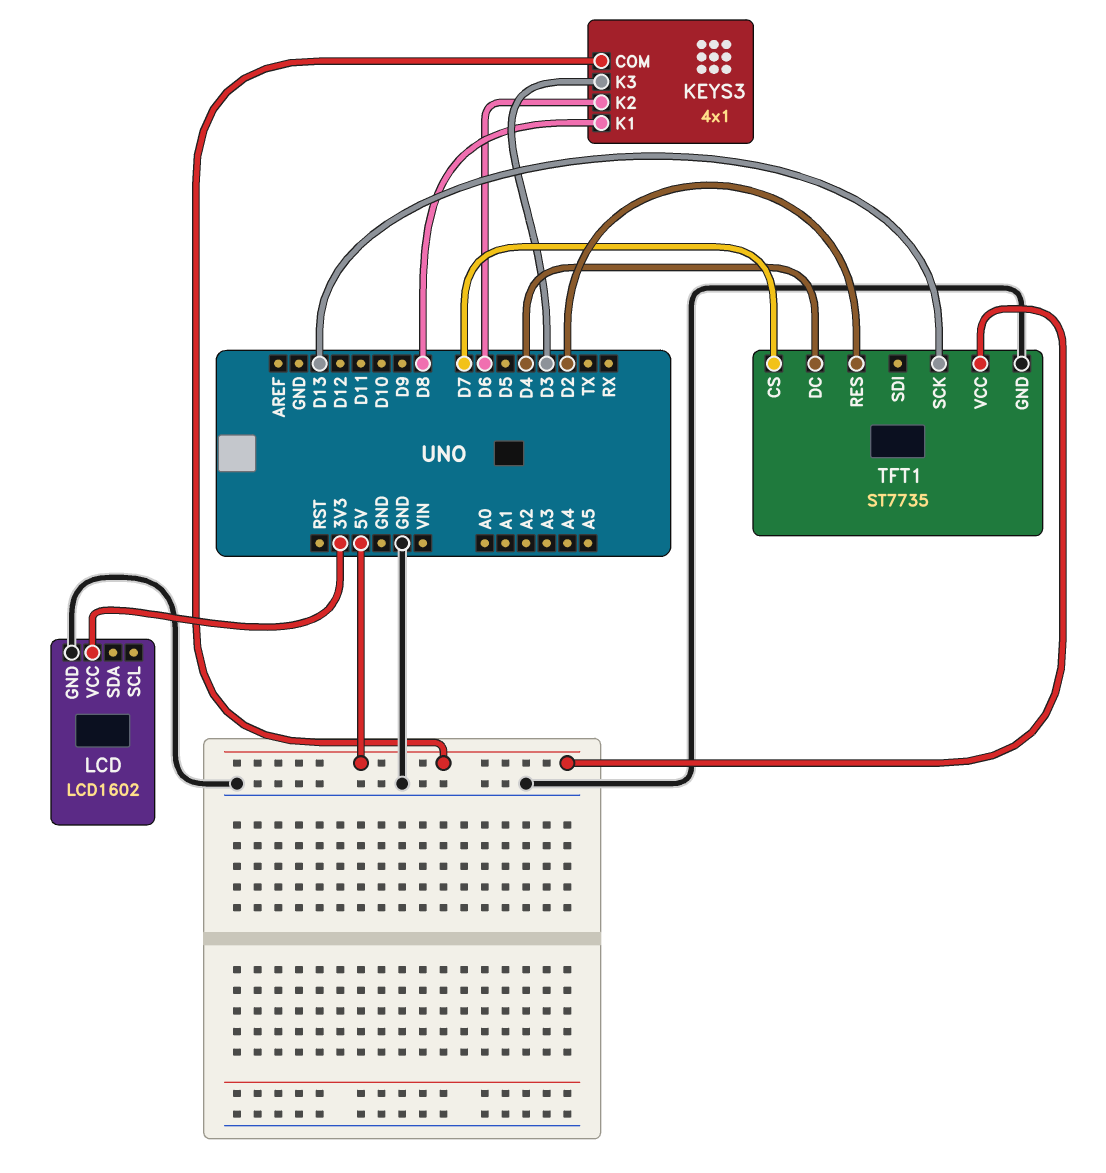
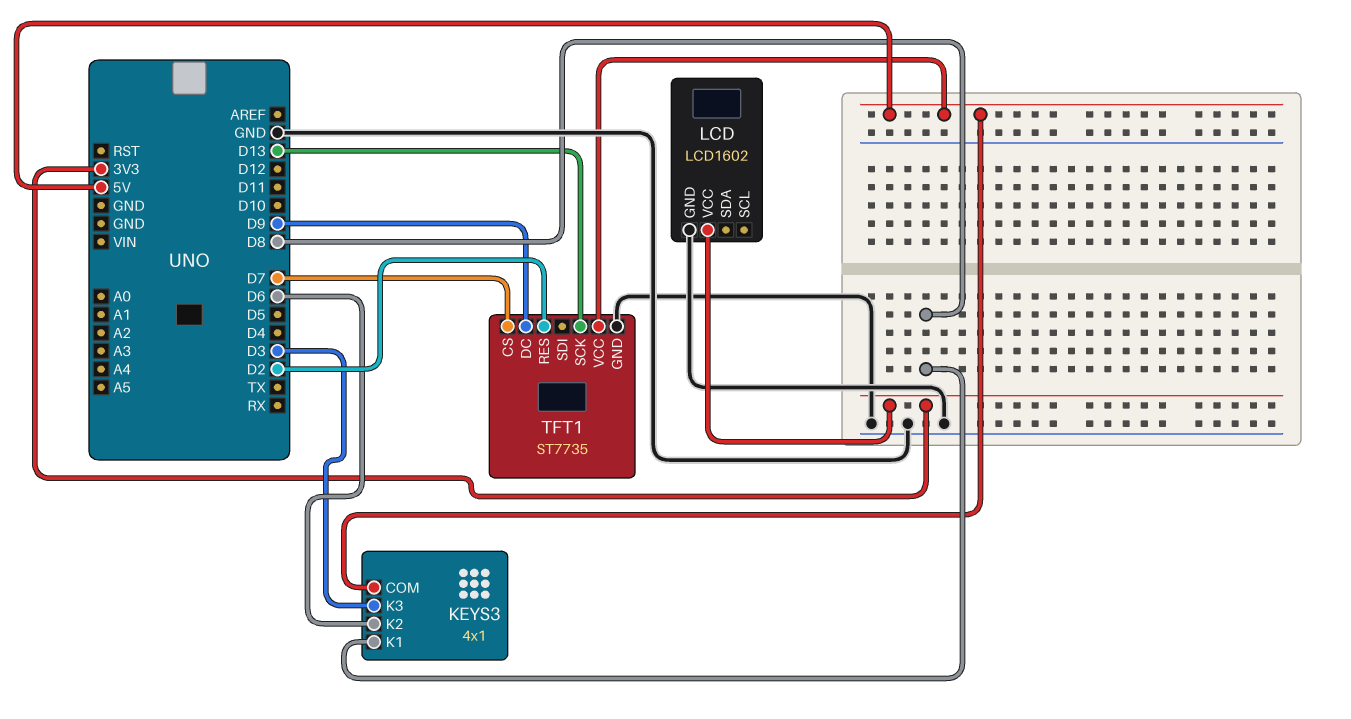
TFT1 pin DC: D4 -> D9

